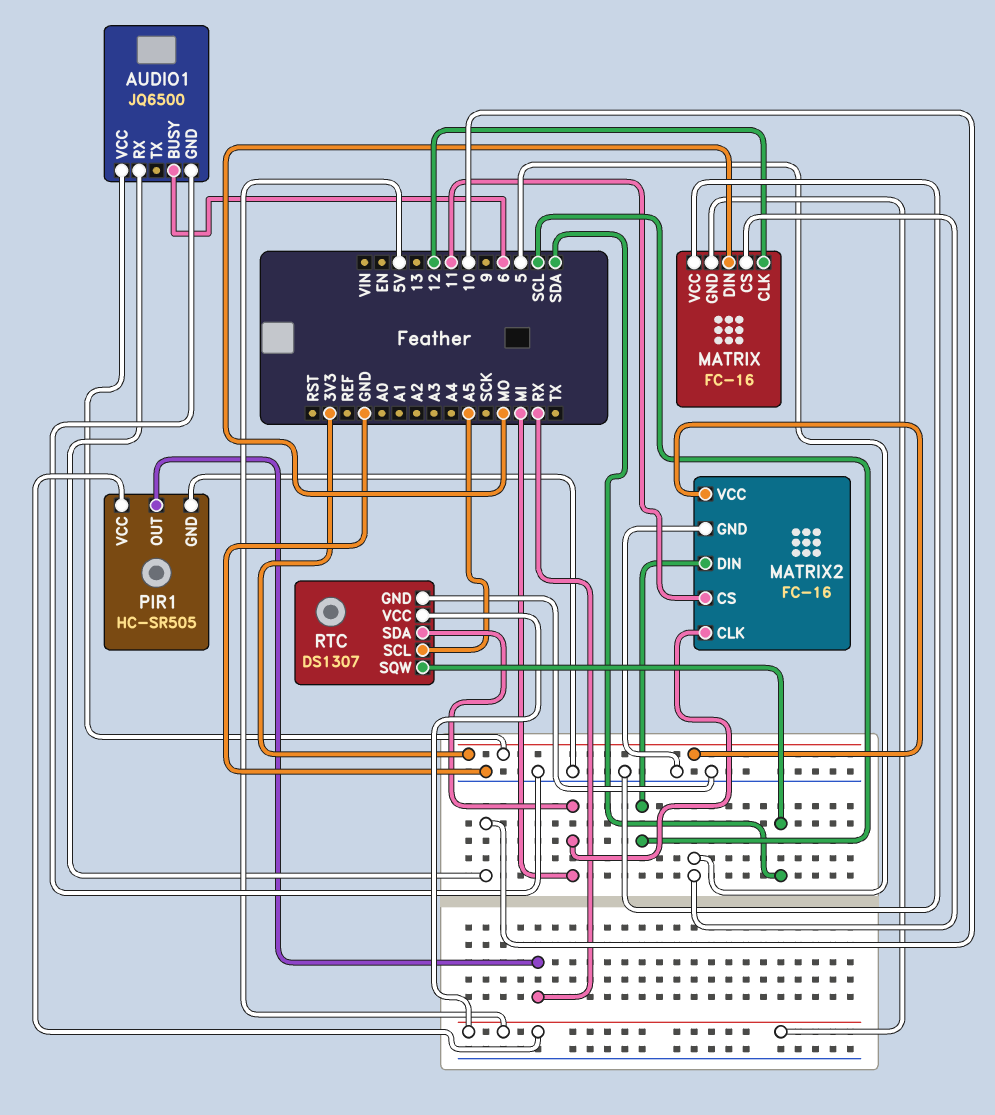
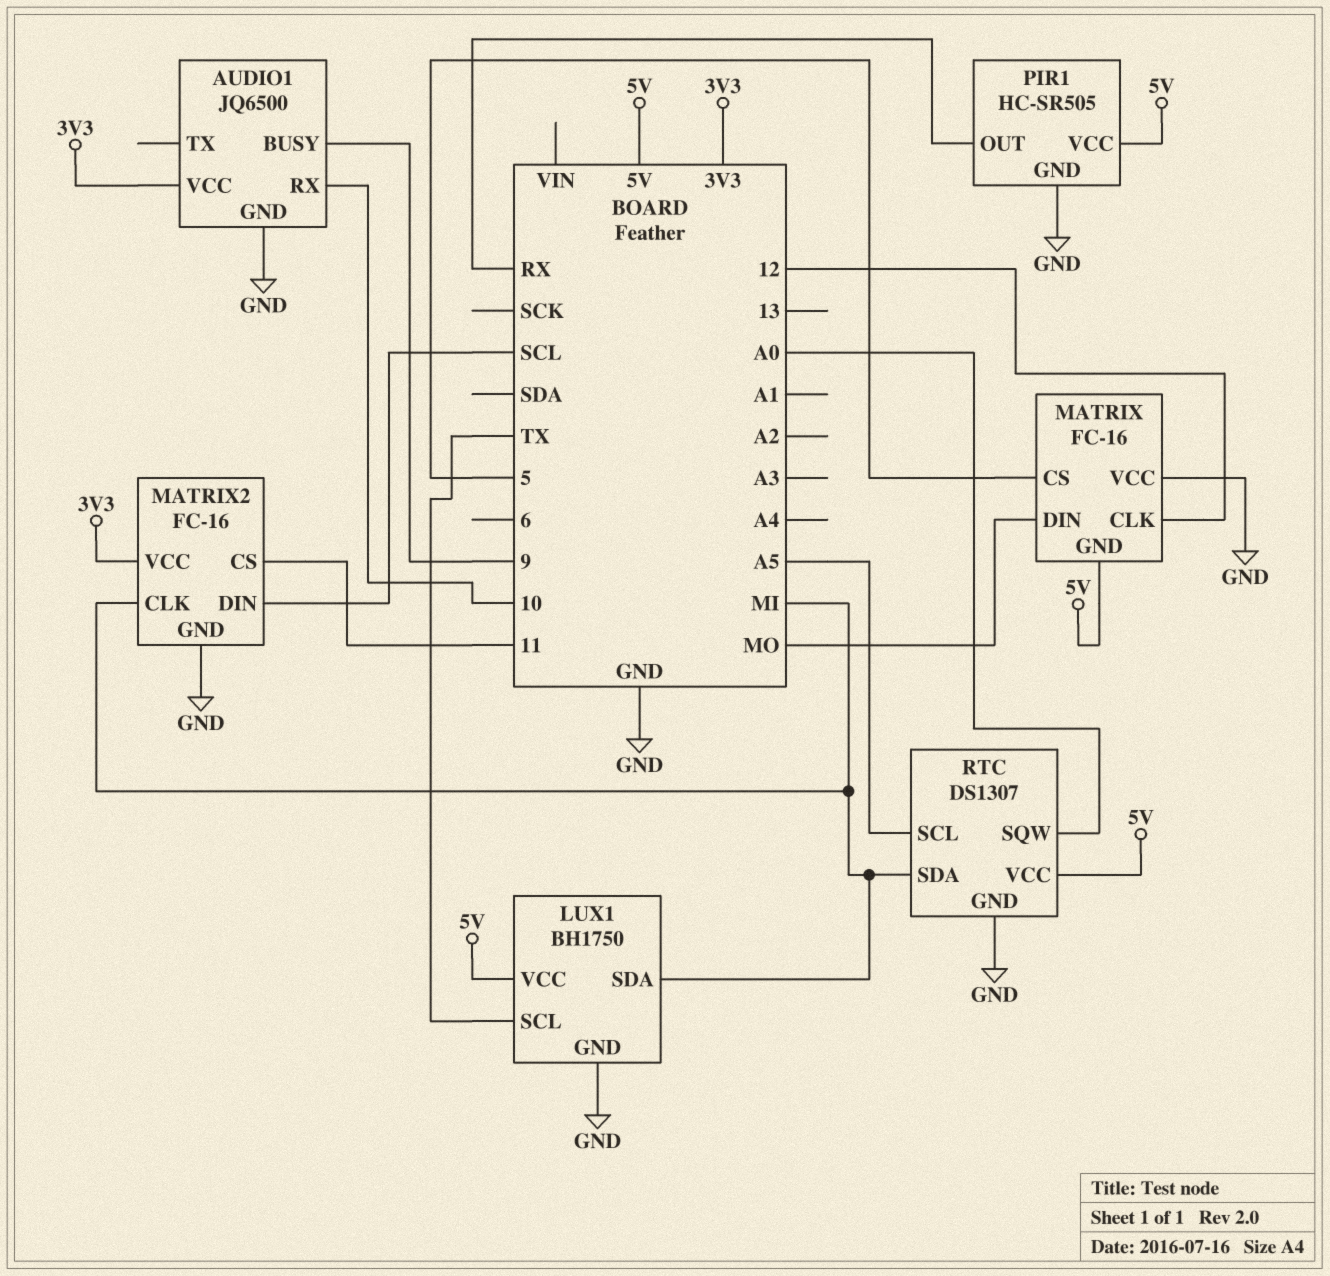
AUDIO1 pin BUSY: 6 -> 9
LUX1: none -> BH1750
LUX1 pin GND: none -> GND
LUX1 pin SCL: none -> TX
LUX1 pin SDA: none -> MI
LUX1 pin VCC: none -> 5V
RTC pin SQW: SDA -> A0

